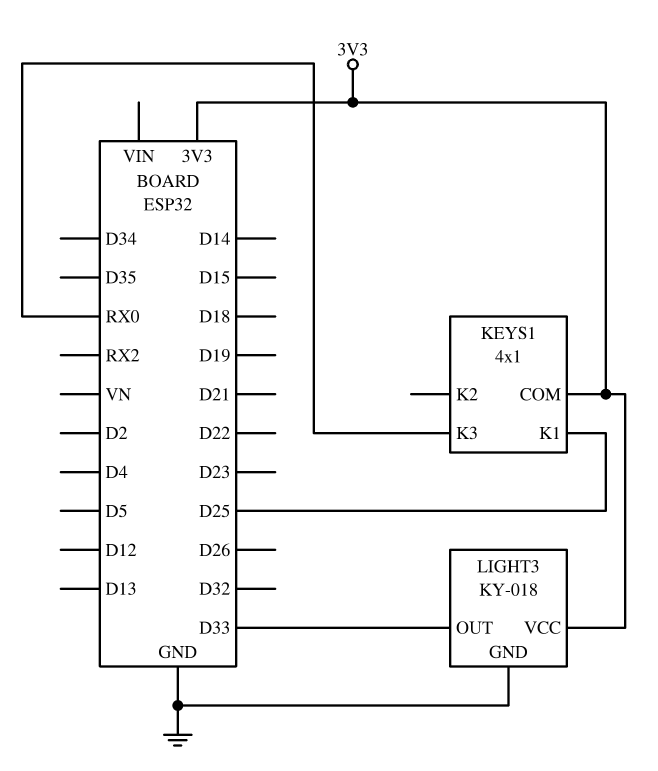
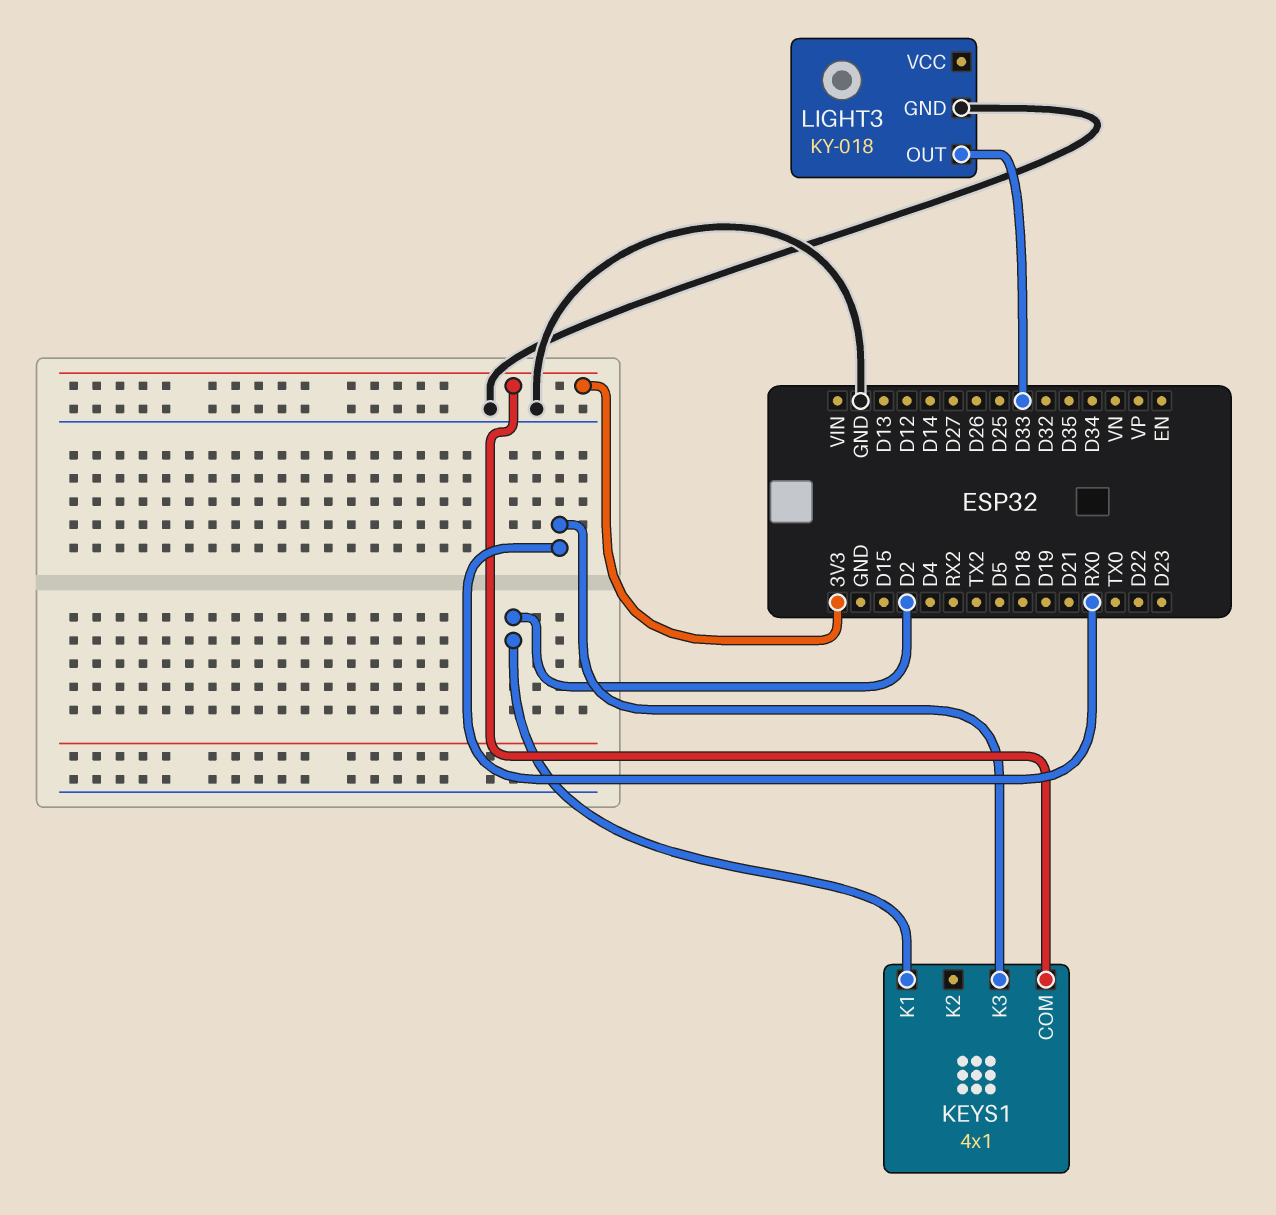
KEYS1 pin K1: D25 -> D2
LIGHT3 pin VCC: 3V3 -> none

